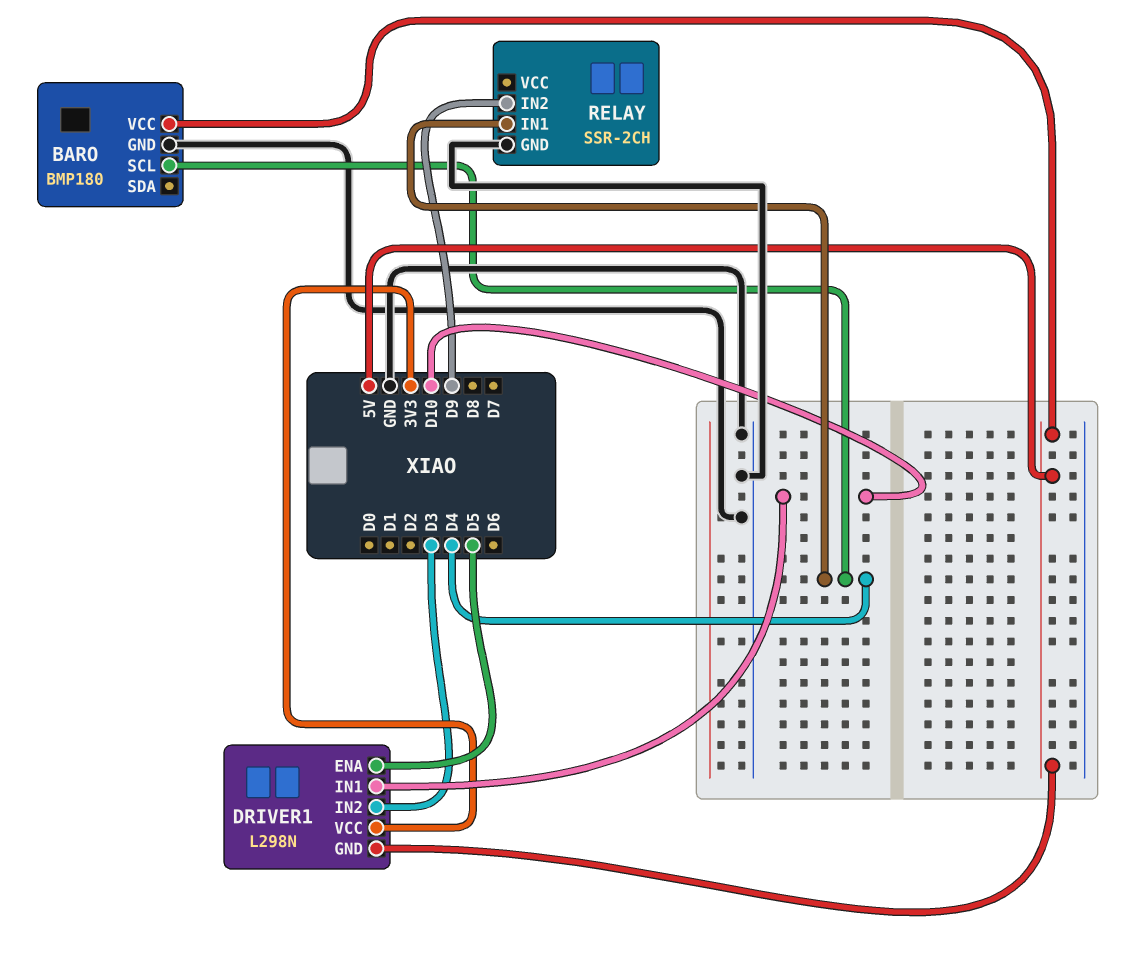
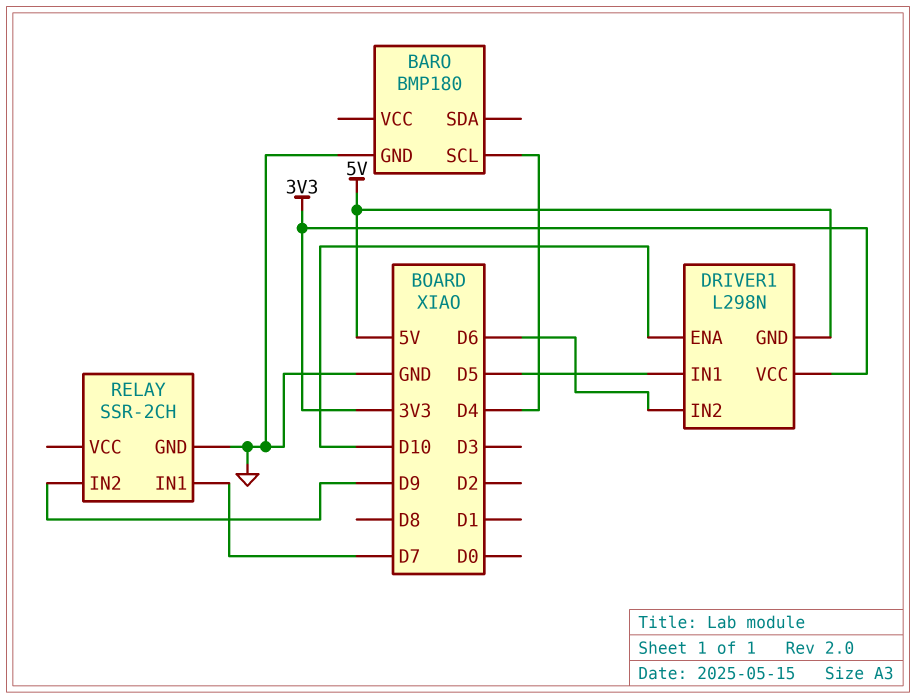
BARO pin VCC: 5V -> none
DRIVER1 pin ENA: D5 -> D10
DRIVER1 pin IN1: D10 -> D5
DRIVER1 pin IN2: D3 -> D6
RELAY pin IN1: D4 -> D7

